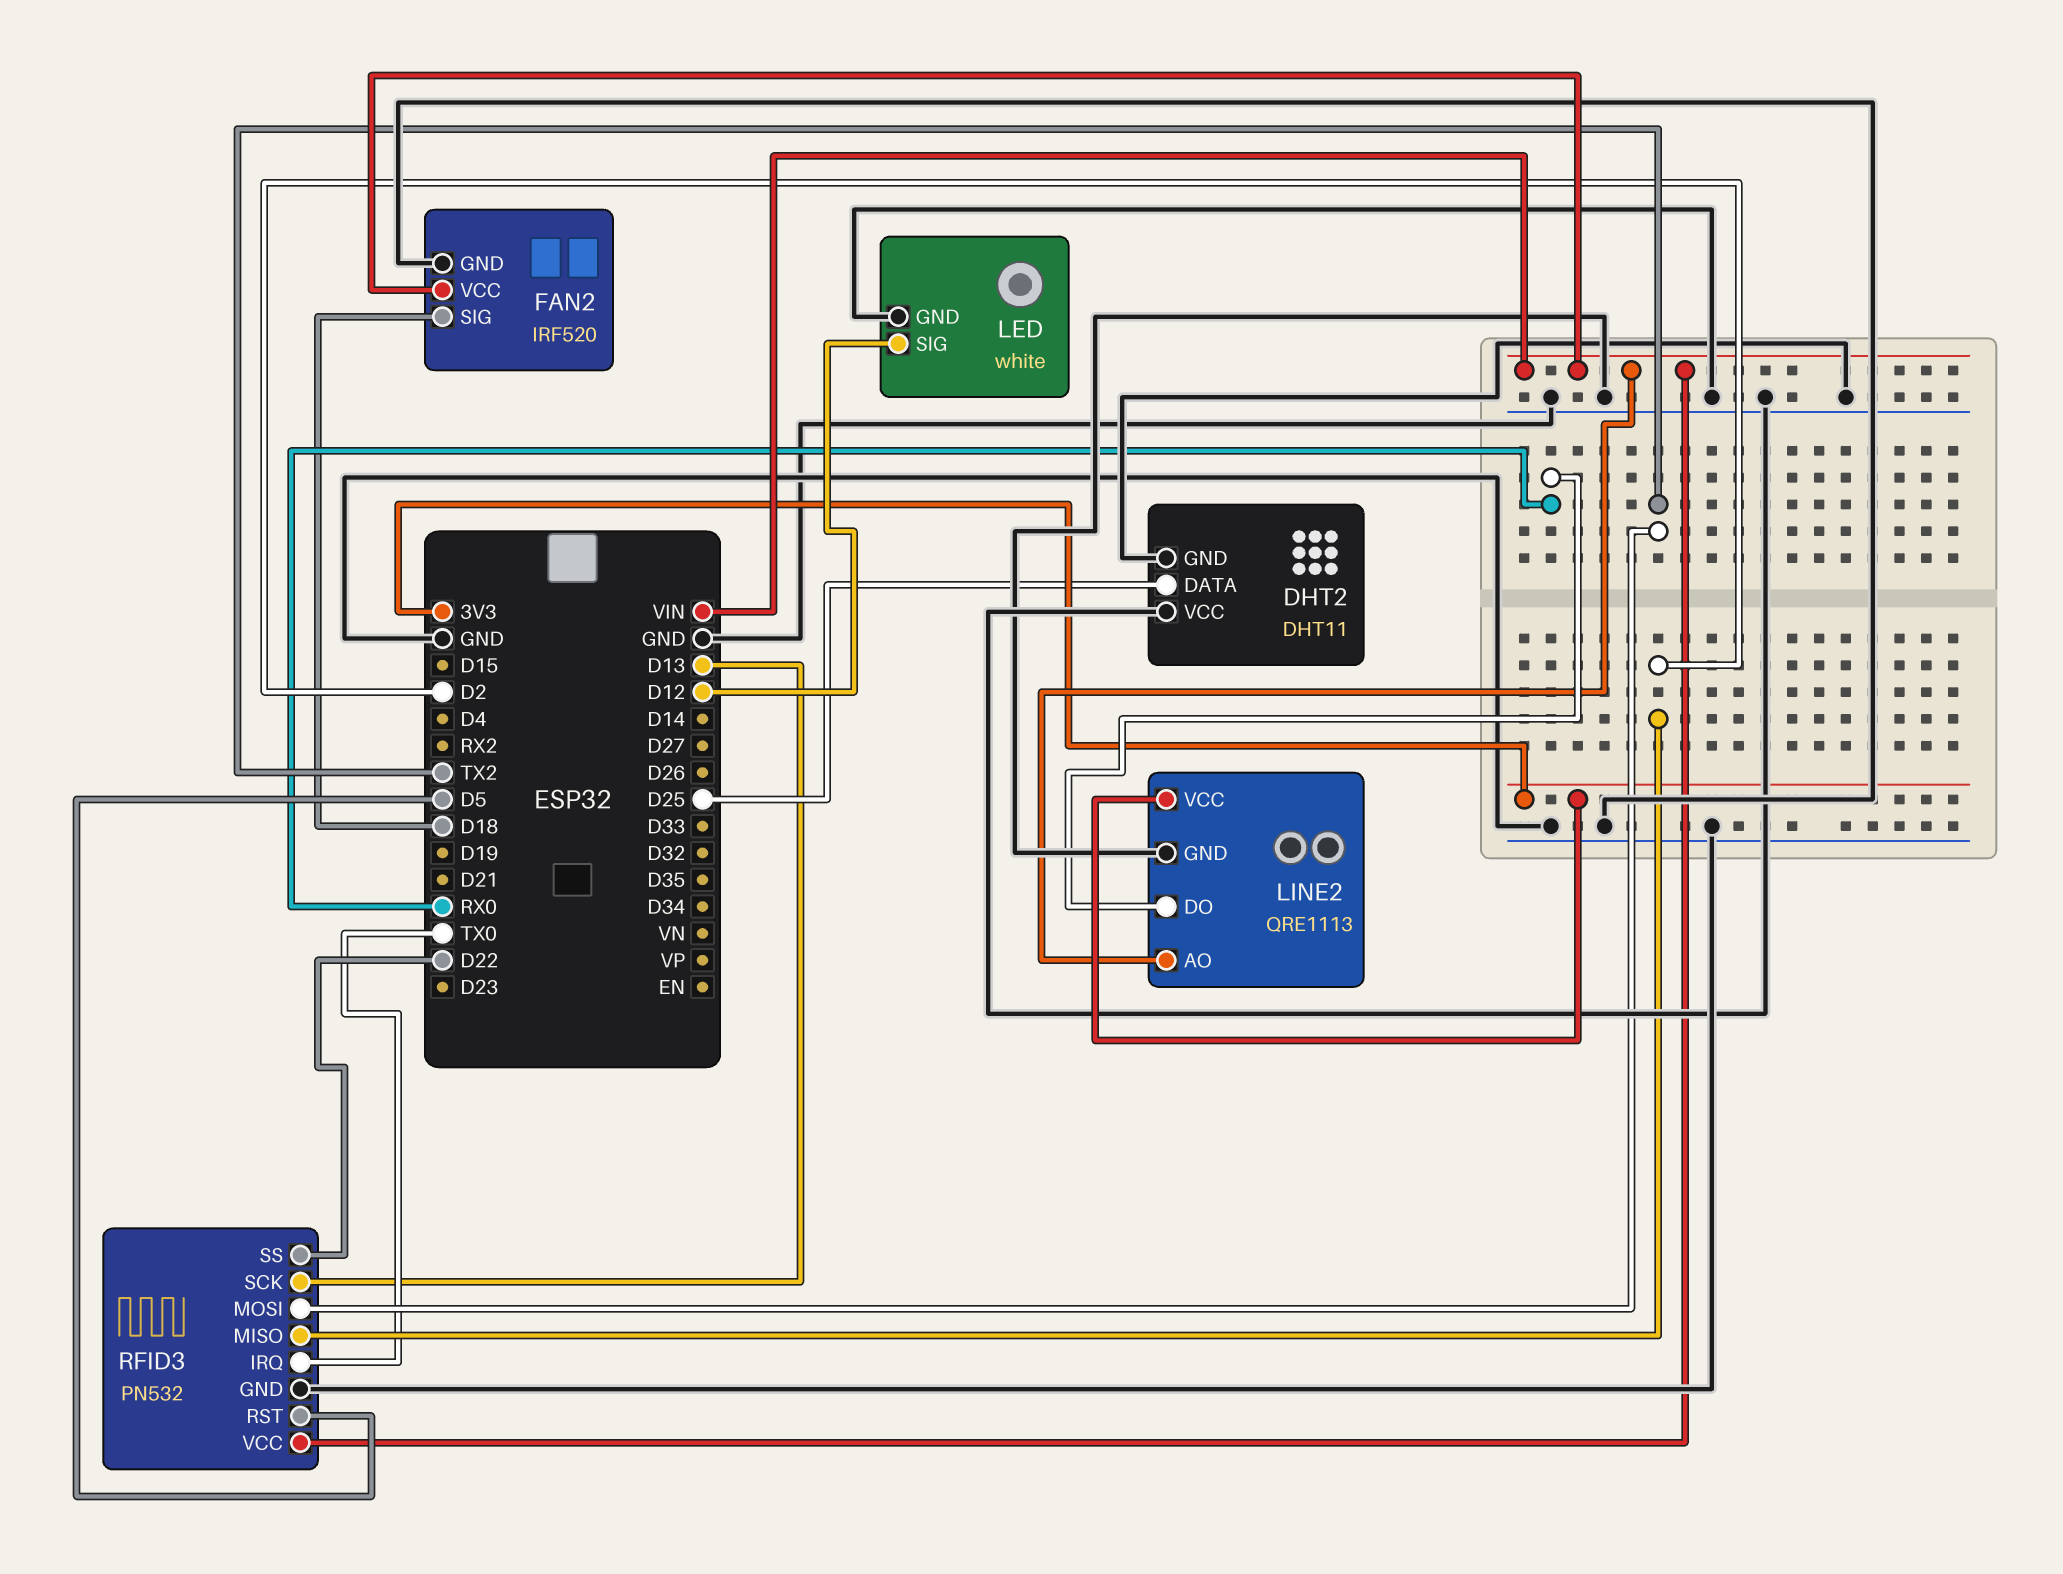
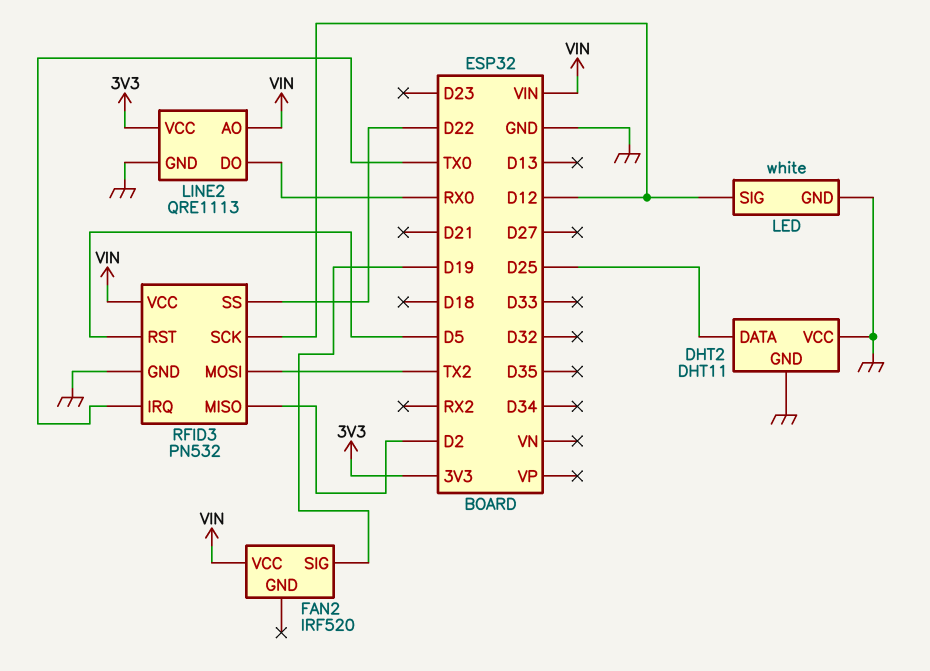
FAN2 pin GND: GND -> none
FAN2 pin SIG: D18 -> D19
RFID3 pin SCK: D13 -> D12

